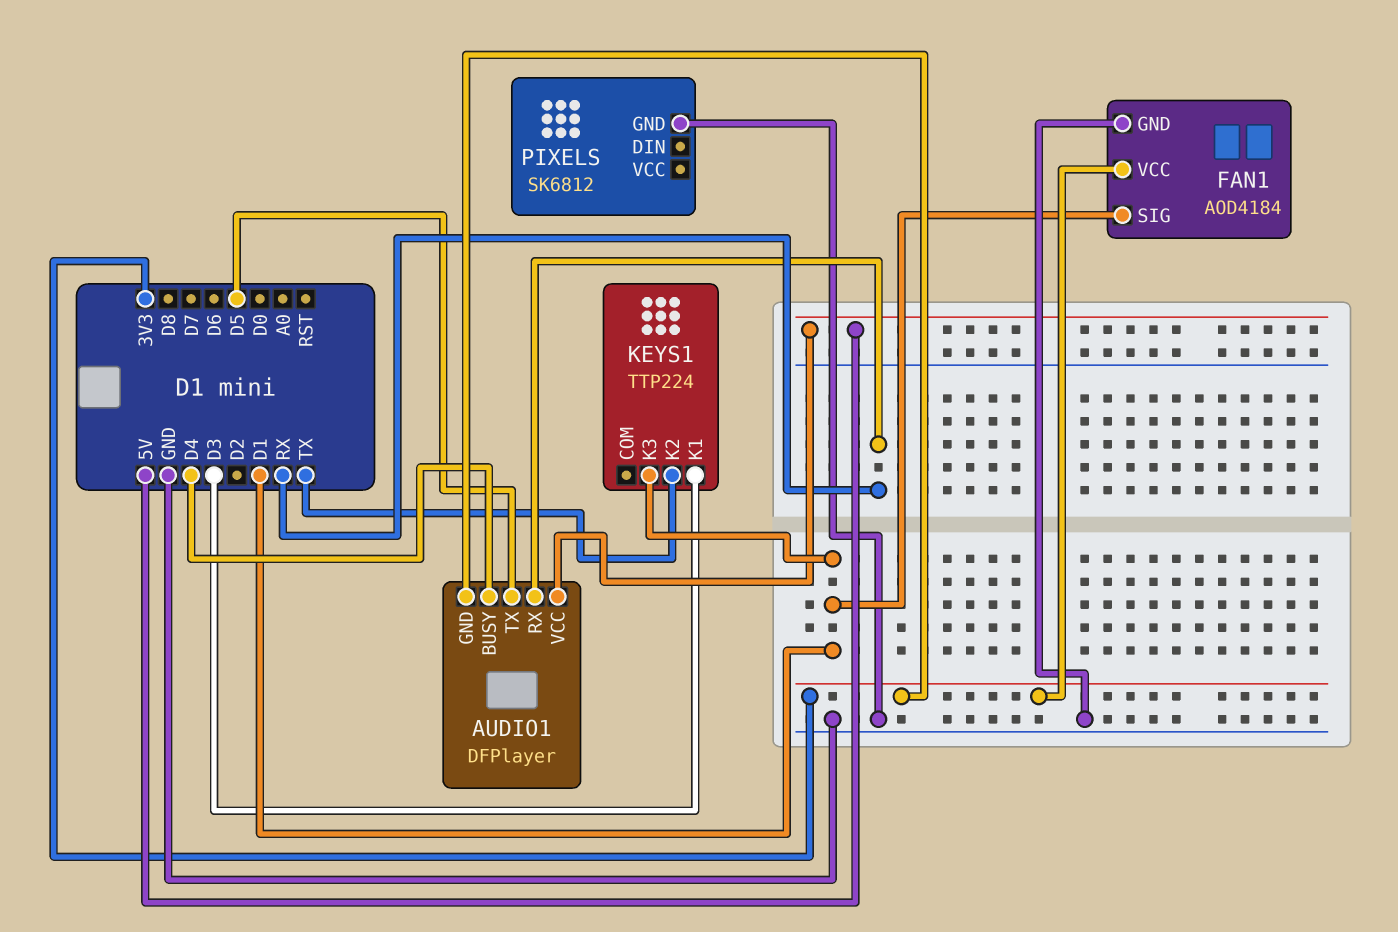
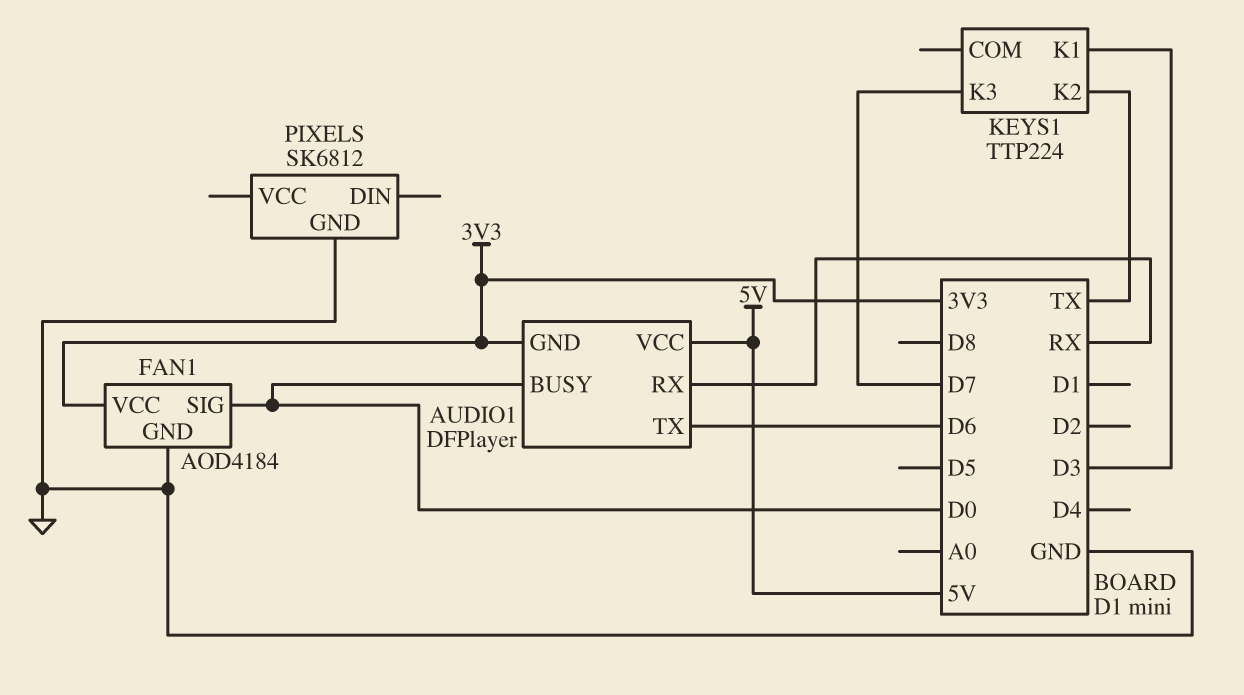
AUDIO1 pin BUSY: D4 -> D0
AUDIO1 pin TX: D5 -> D6
FAN1 pin SIG: D1 -> D0
KEYS1 pin K3: D1 -> D7

